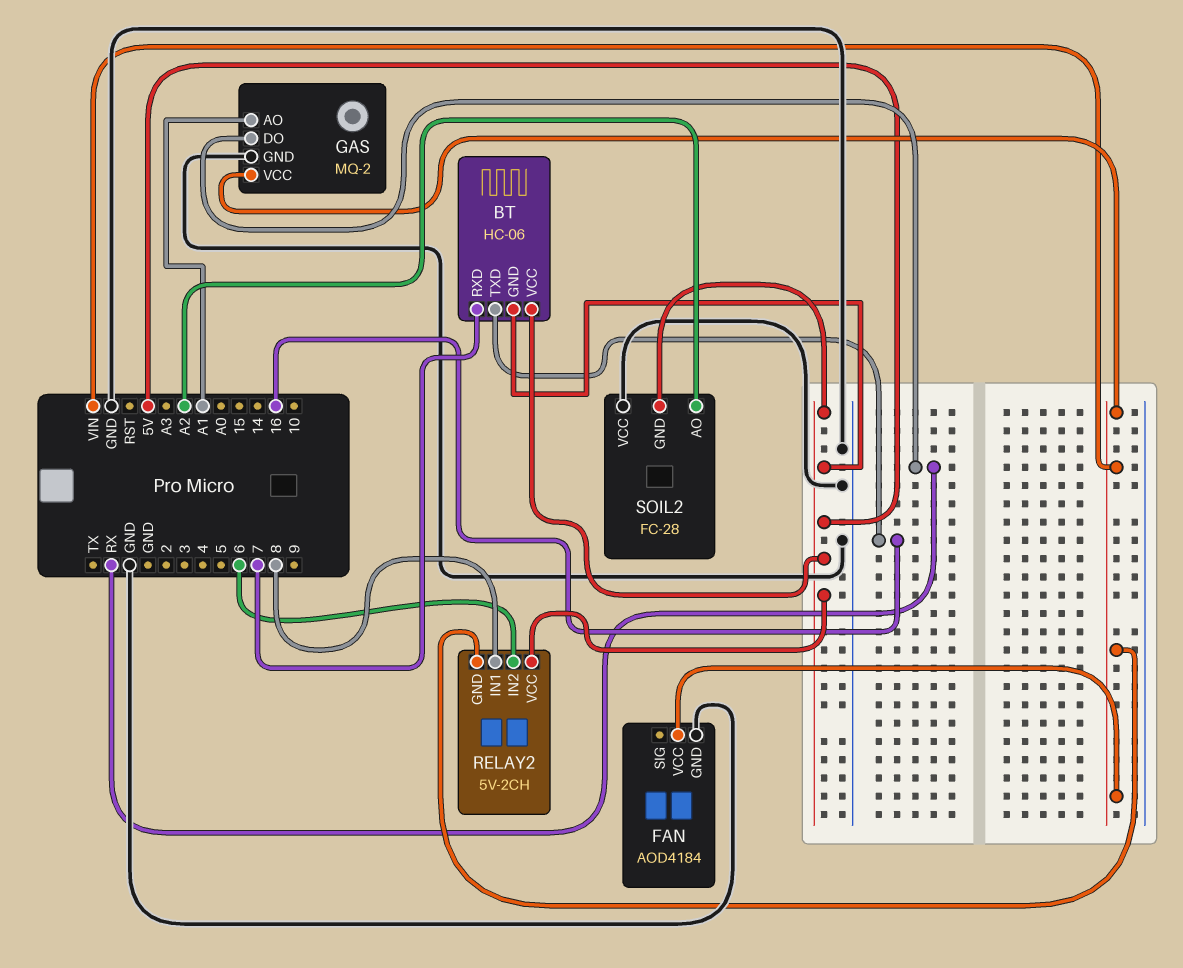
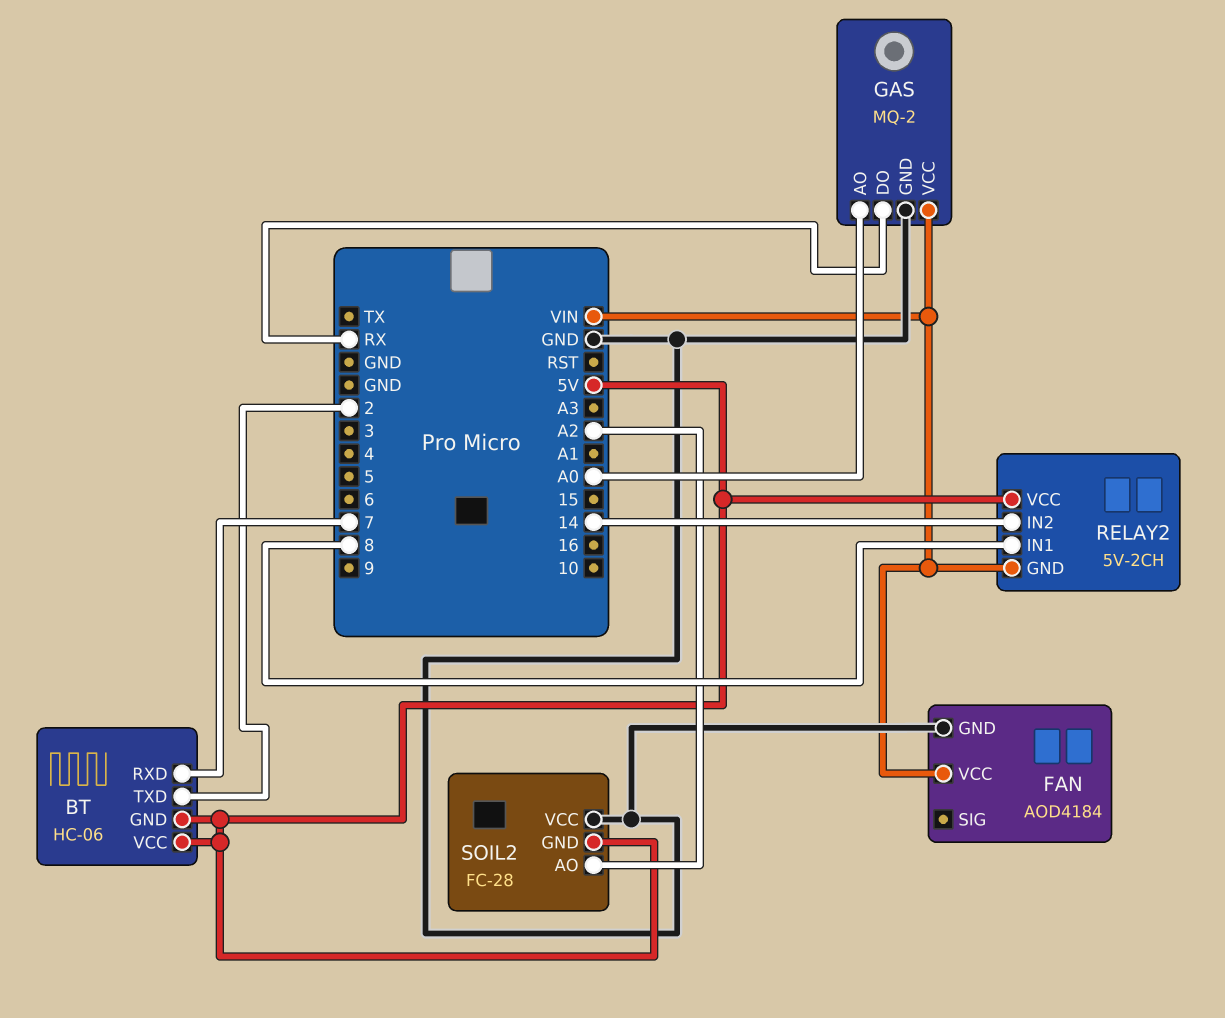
BT pin TXD: 16 -> 2
GAS pin AO: A1 -> A0
RELAY2 pin IN2: 6 -> 14

